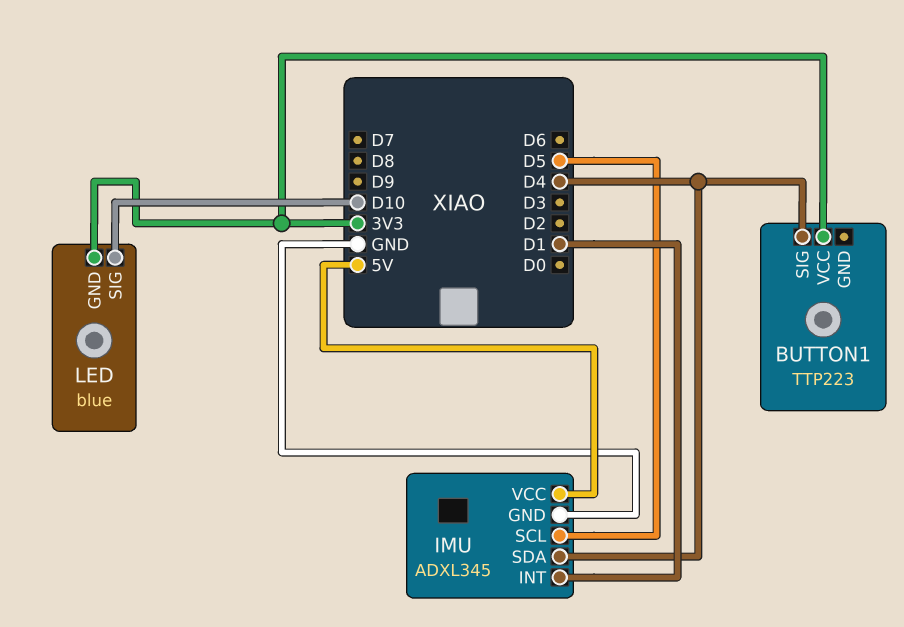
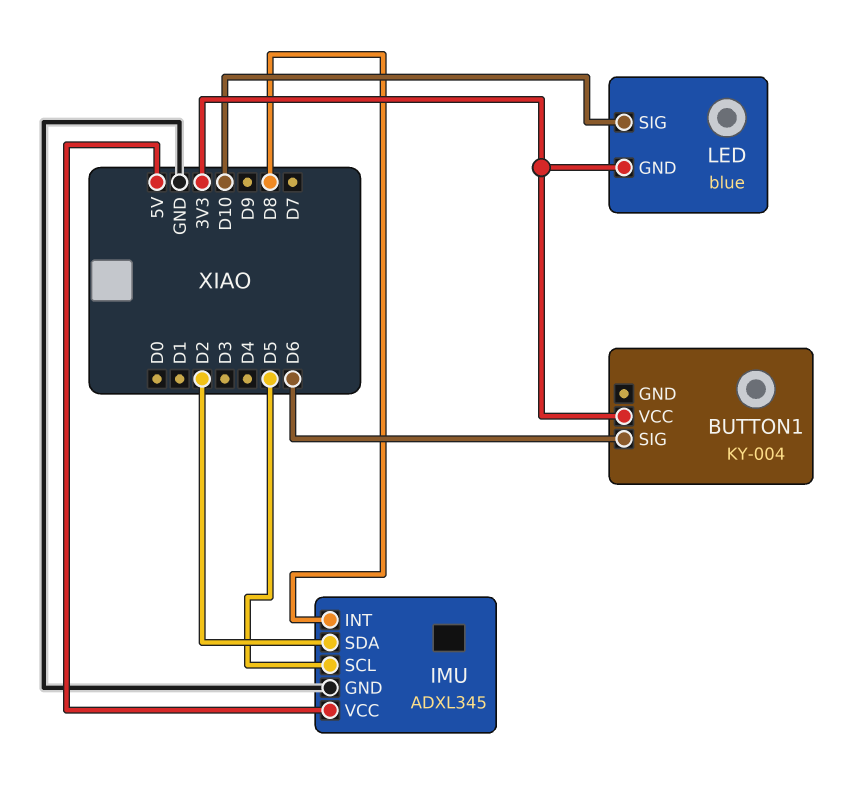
BUTTON1: TTP223 -> KY-004
BUTTON1 pin SIG: D4 -> D6
IMU pin INT: D1 -> D8
IMU pin SDA: D4 -> D2

